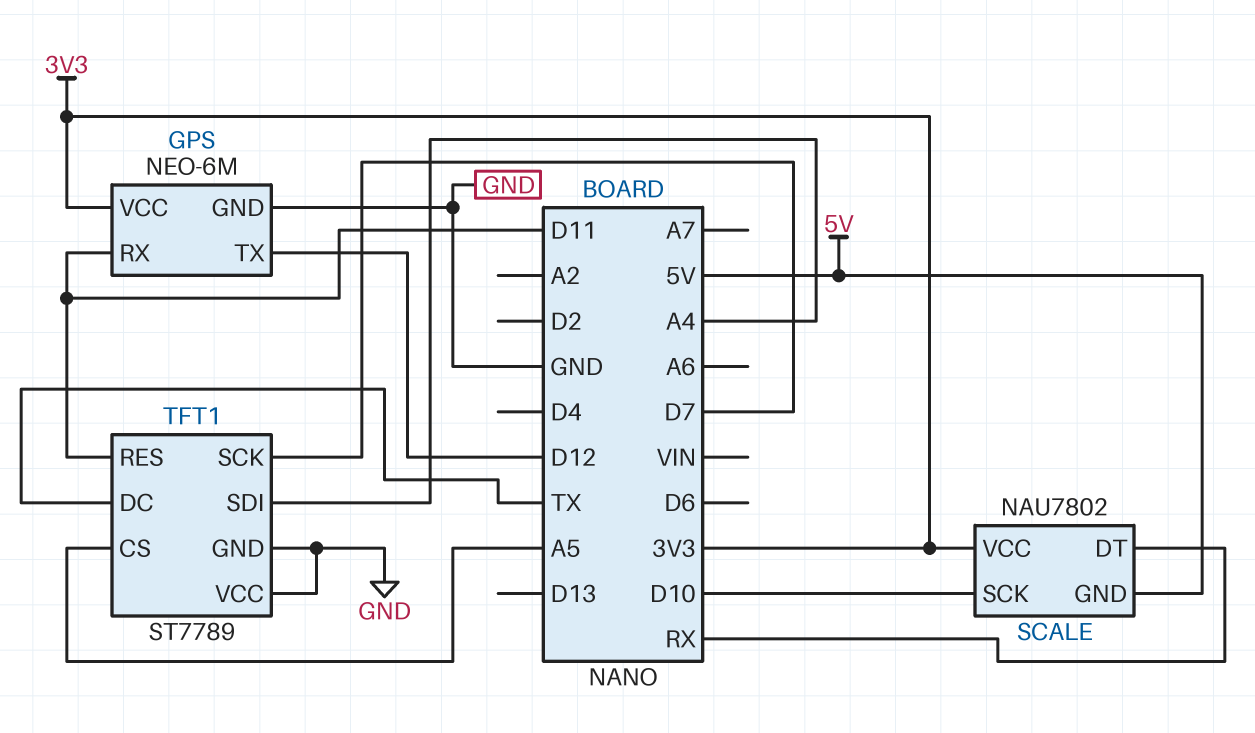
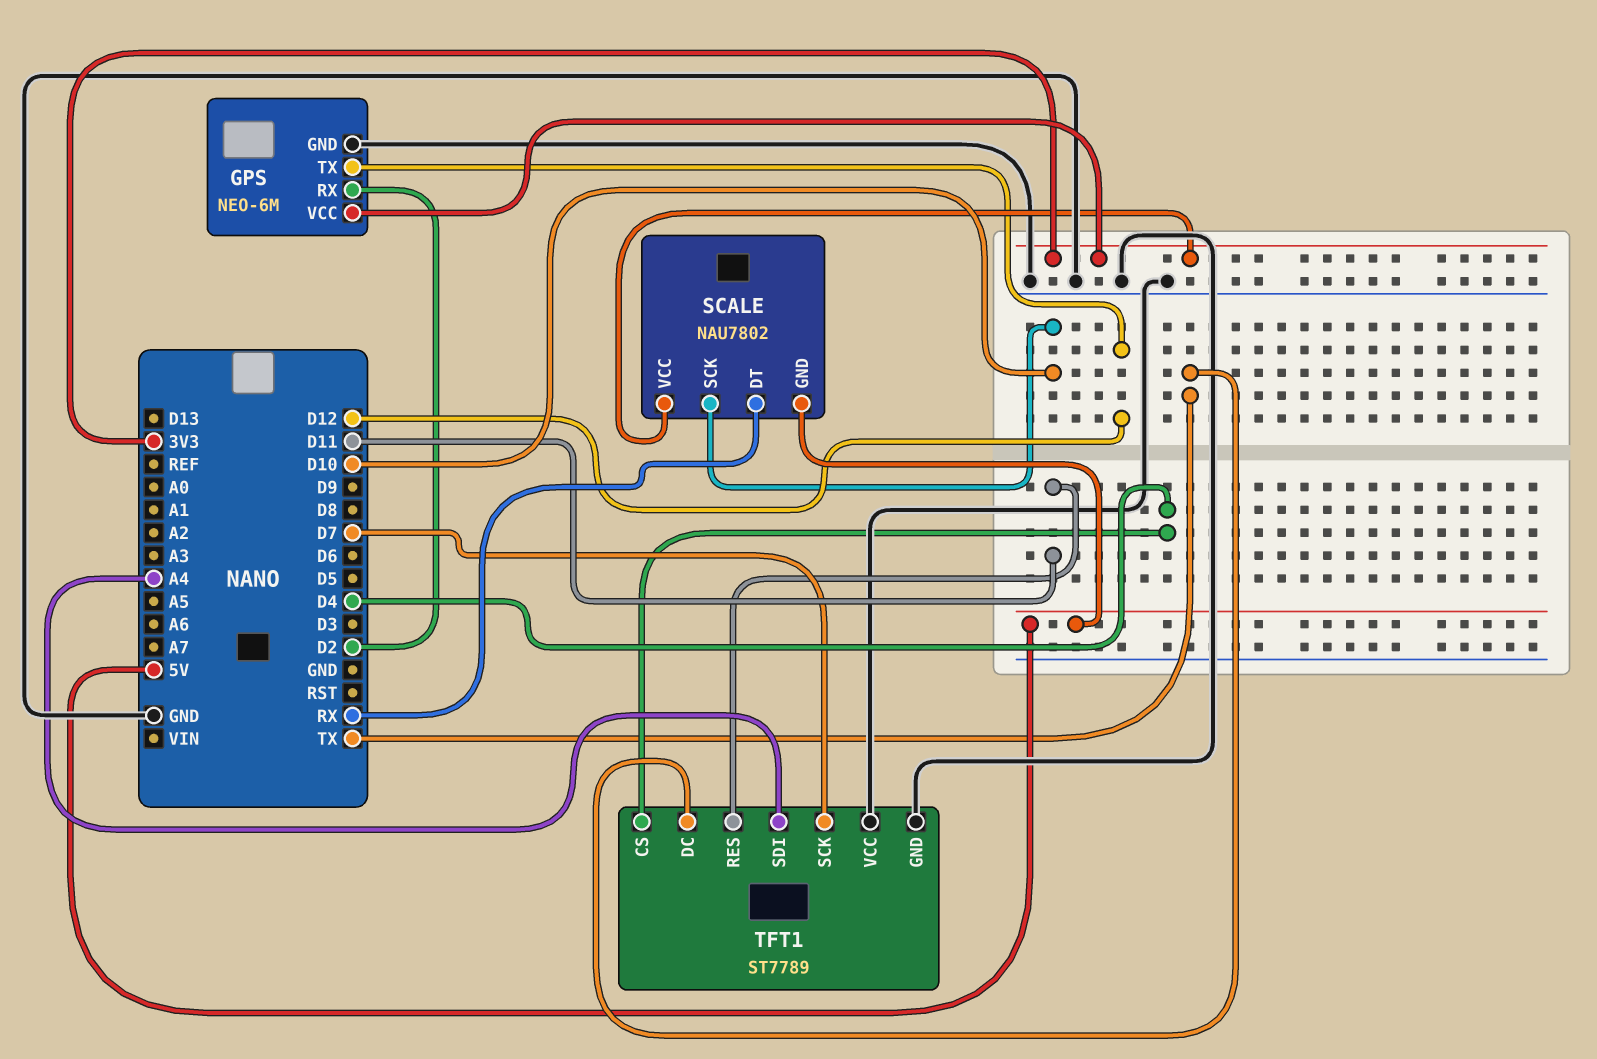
GPS pin RX: D11 -> D2
TFT1 pin CS: A5 -> D4

